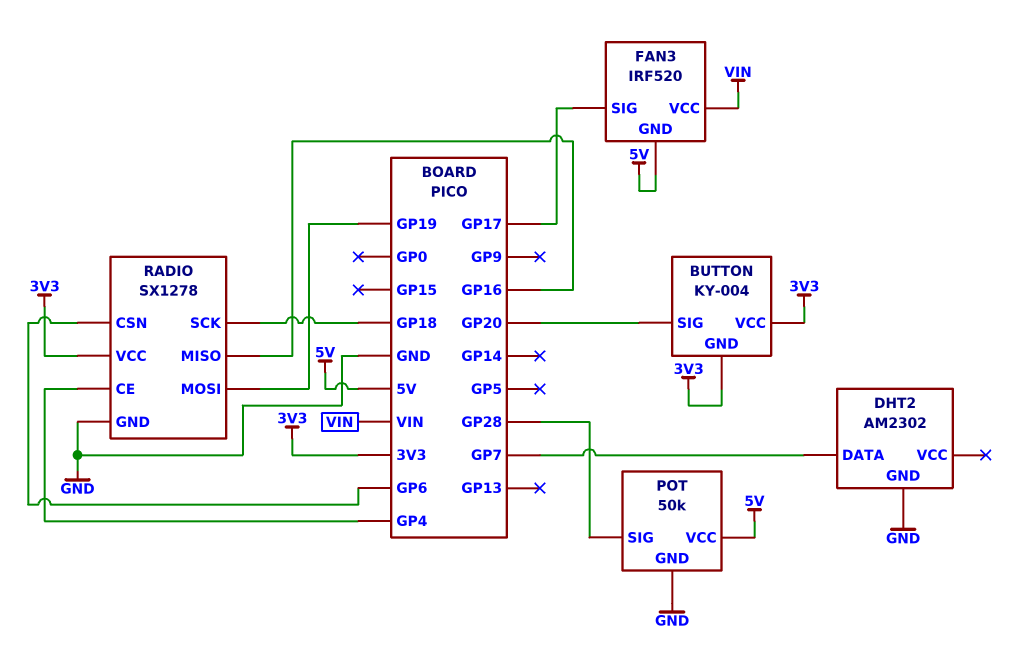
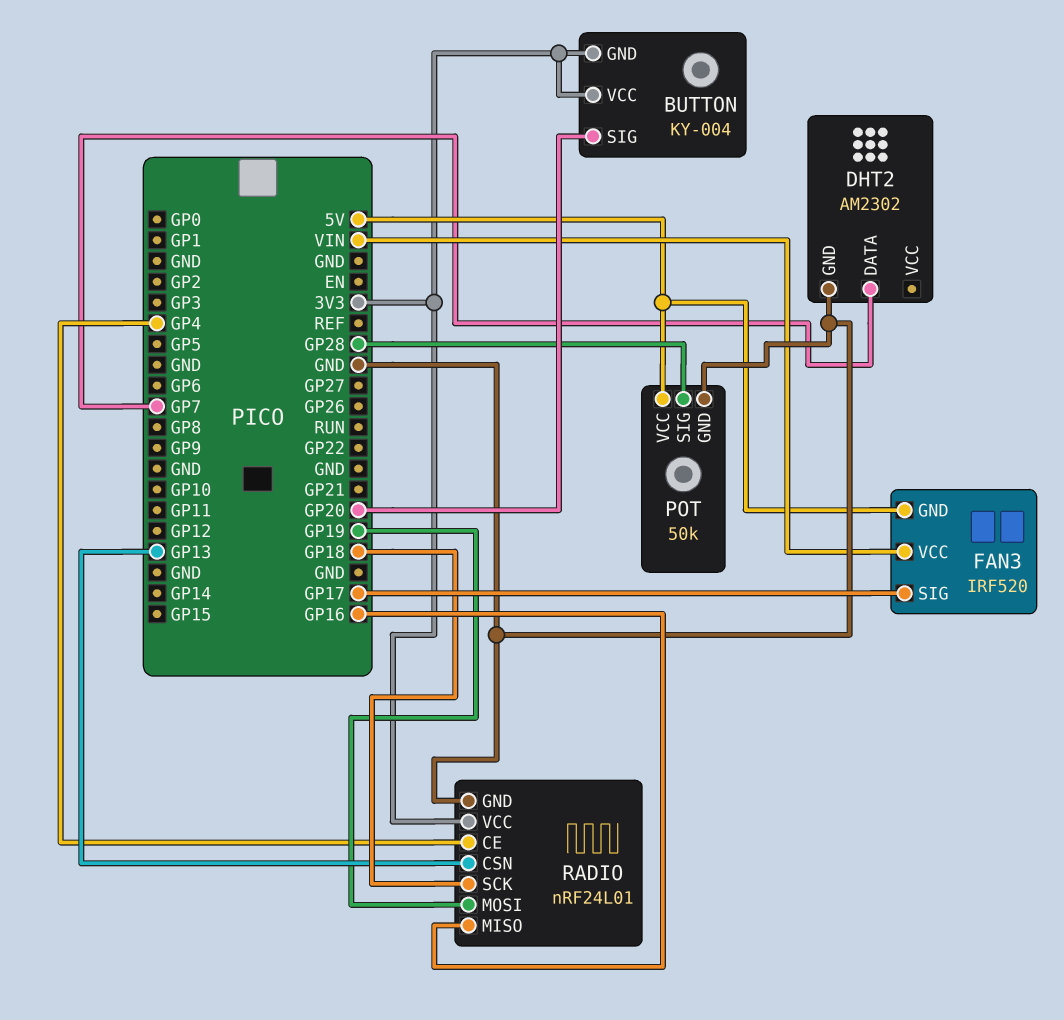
RADIO: SX1278 -> nRF24L01
RADIO pin CSN: GP6 -> GP13

